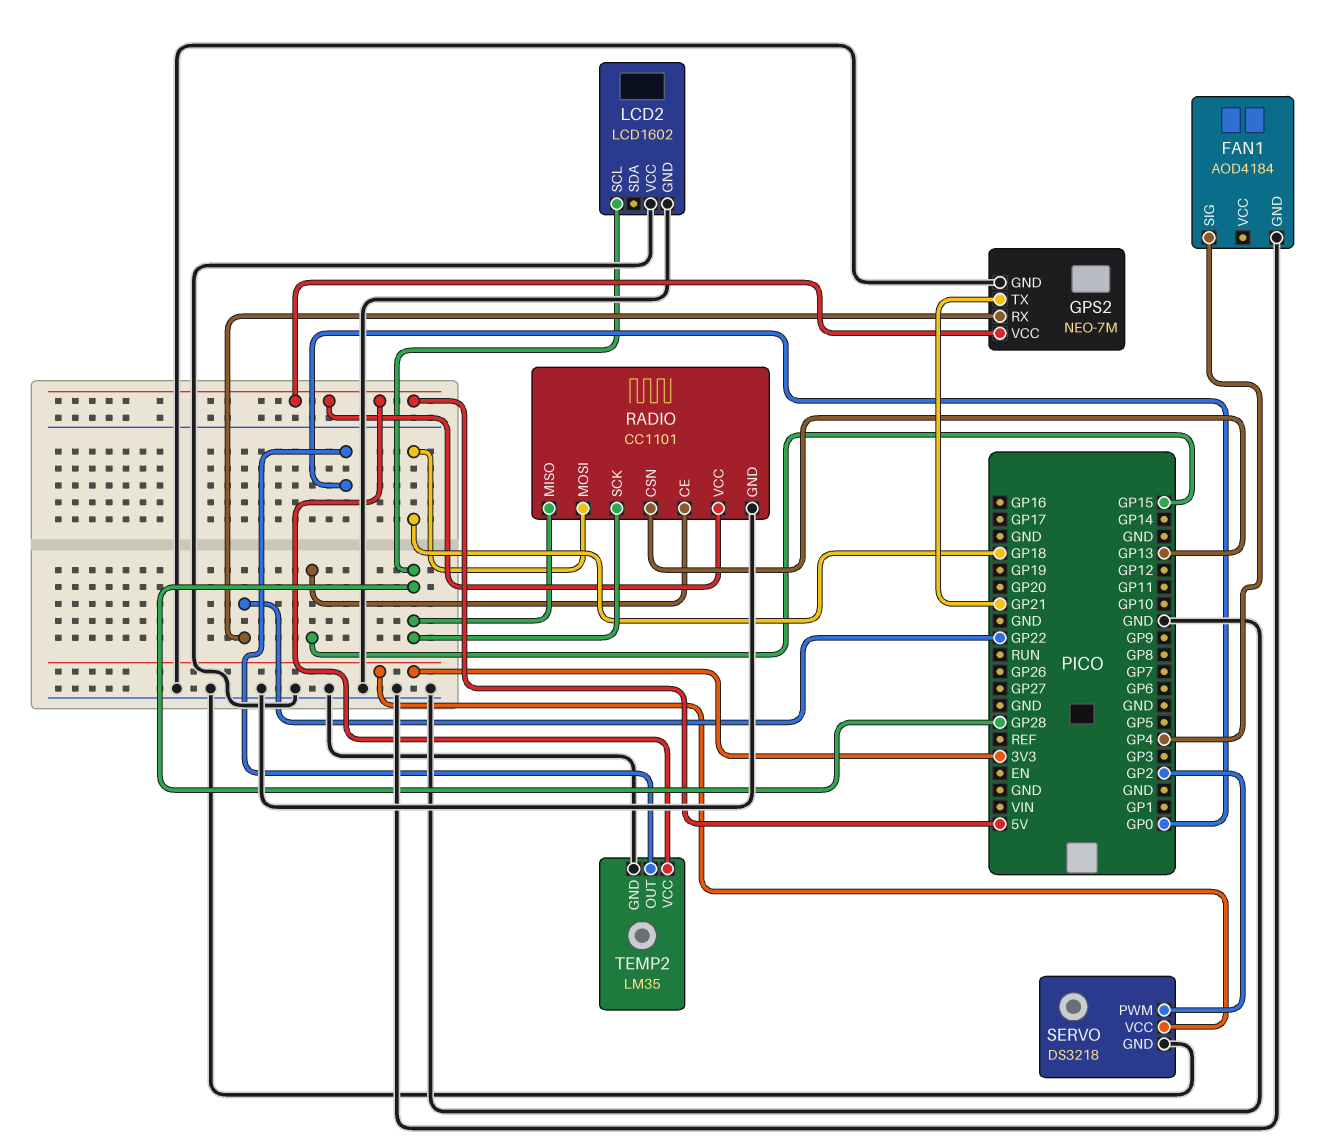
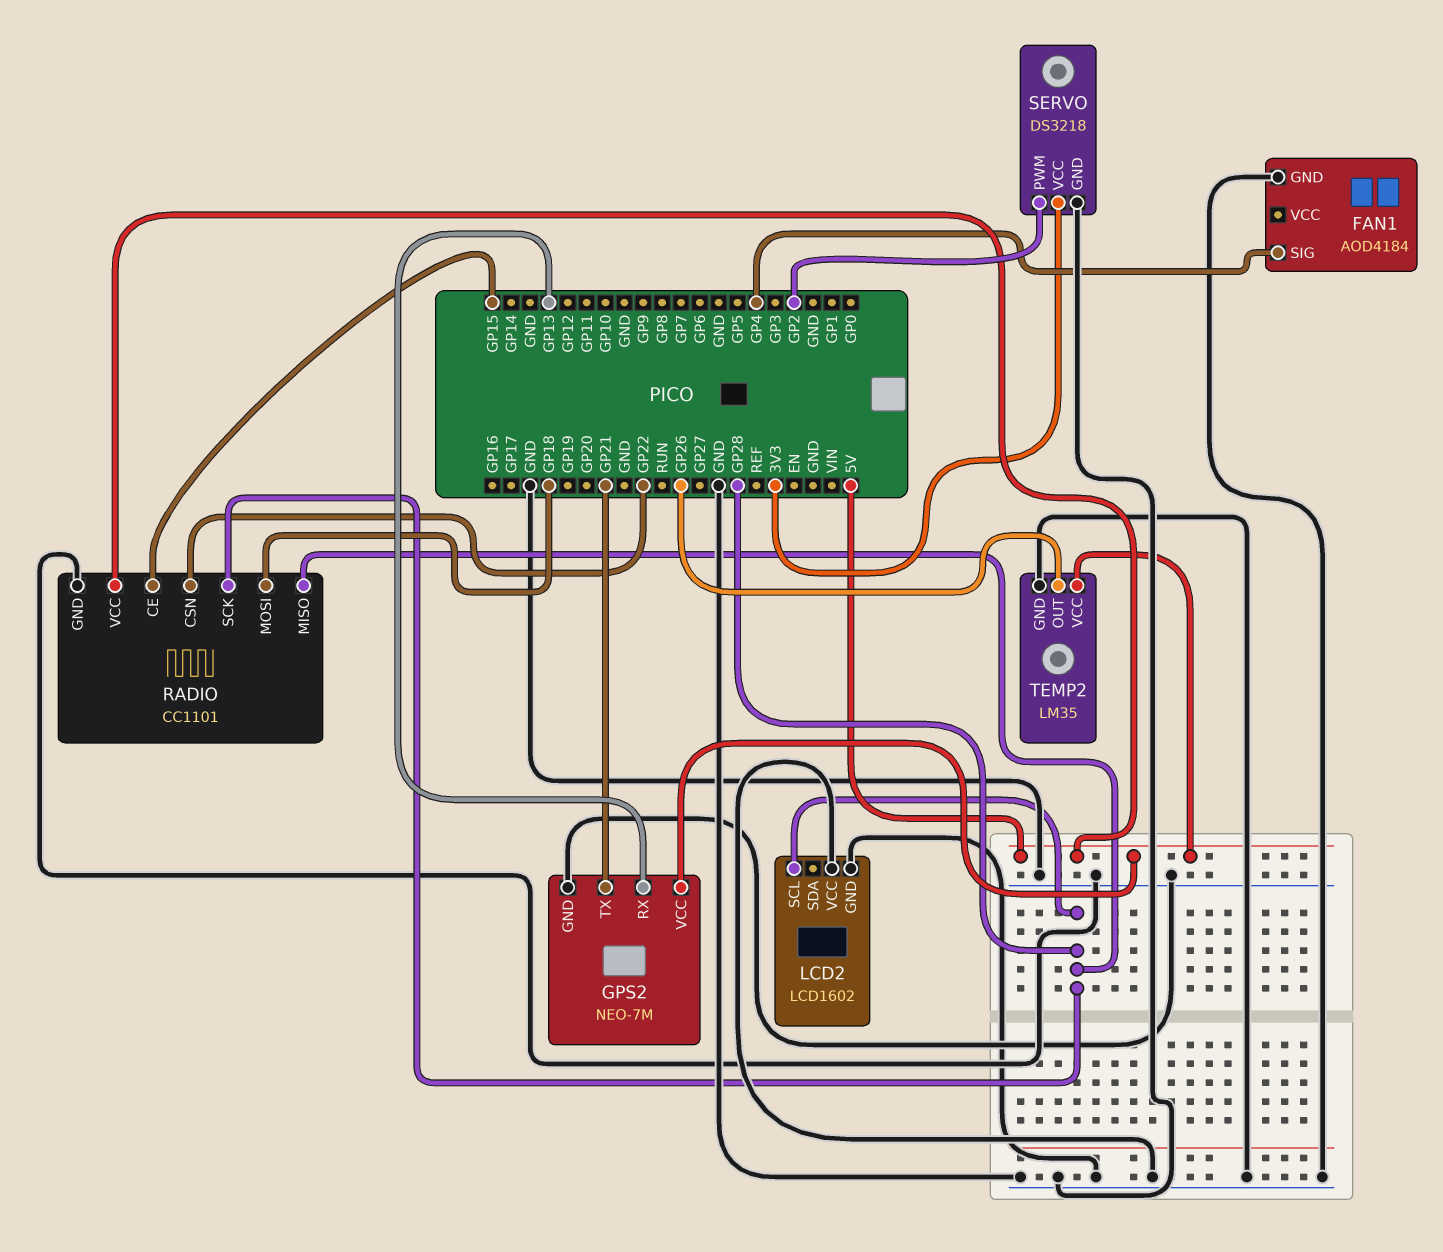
GPS2 pin RX: GP22 -> GP13
RADIO pin CSN: GP13 -> GP22
TEMP2 pin OUT: GP0 -> GP26

